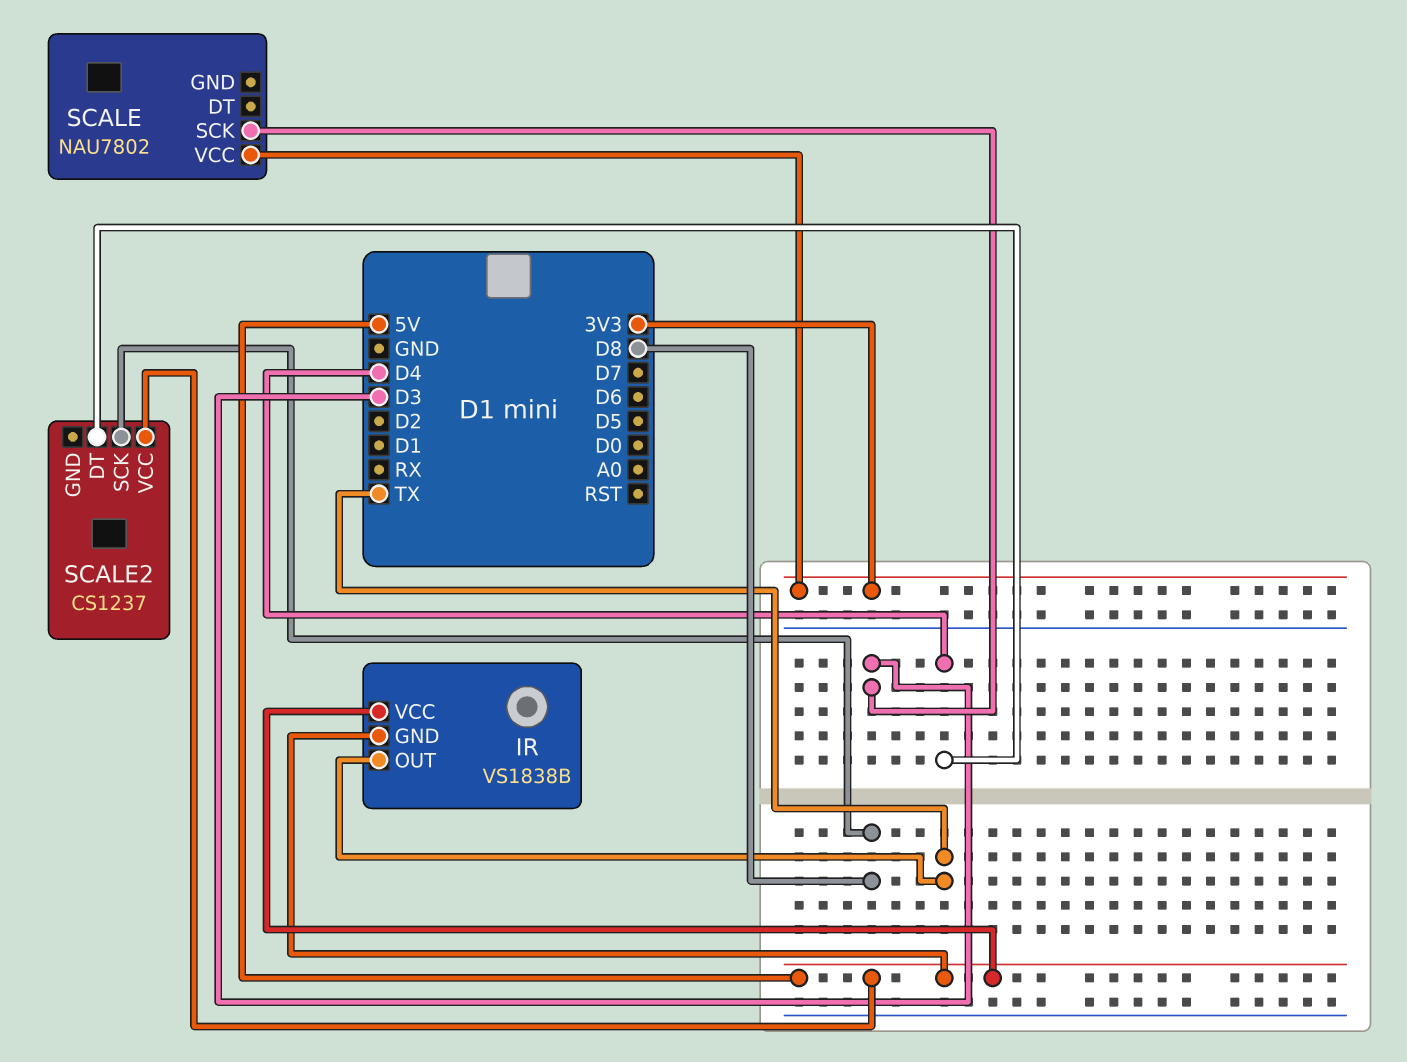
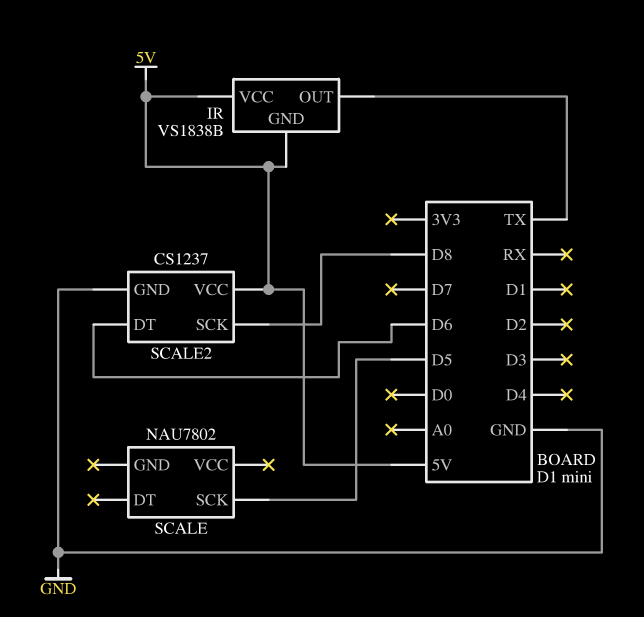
SCALE pin SCK: D3 -> D5
SCALE pin VCC: 3V3 -> none
SCALE2 pin DT: D4 -> D6
SCALE2 pin GND: none -> GND

